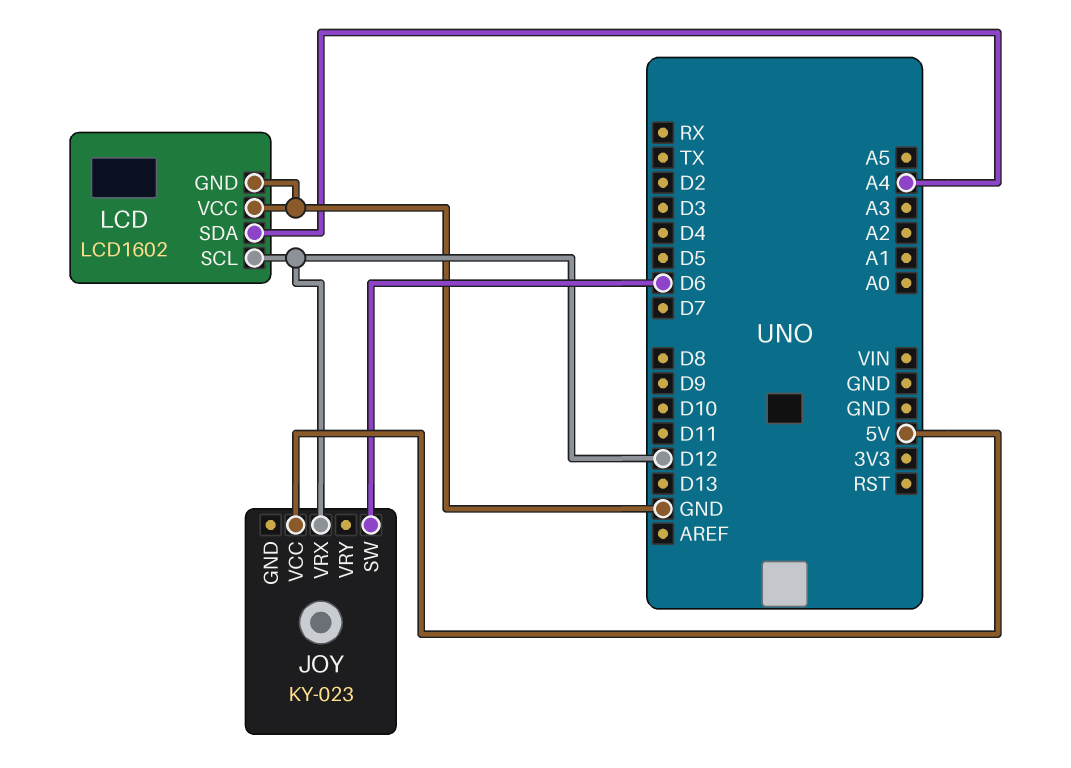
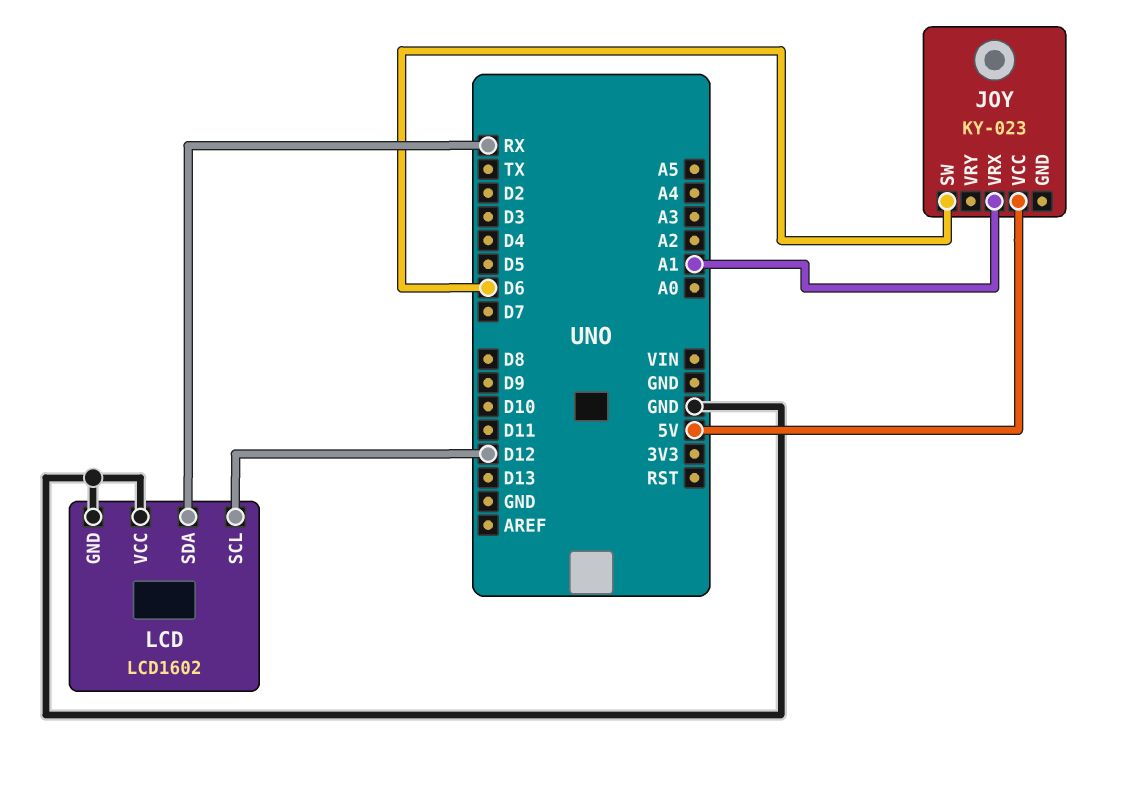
JOY pin VRX: D12 -> A1
LCD pin SDA: A4 -> RX

